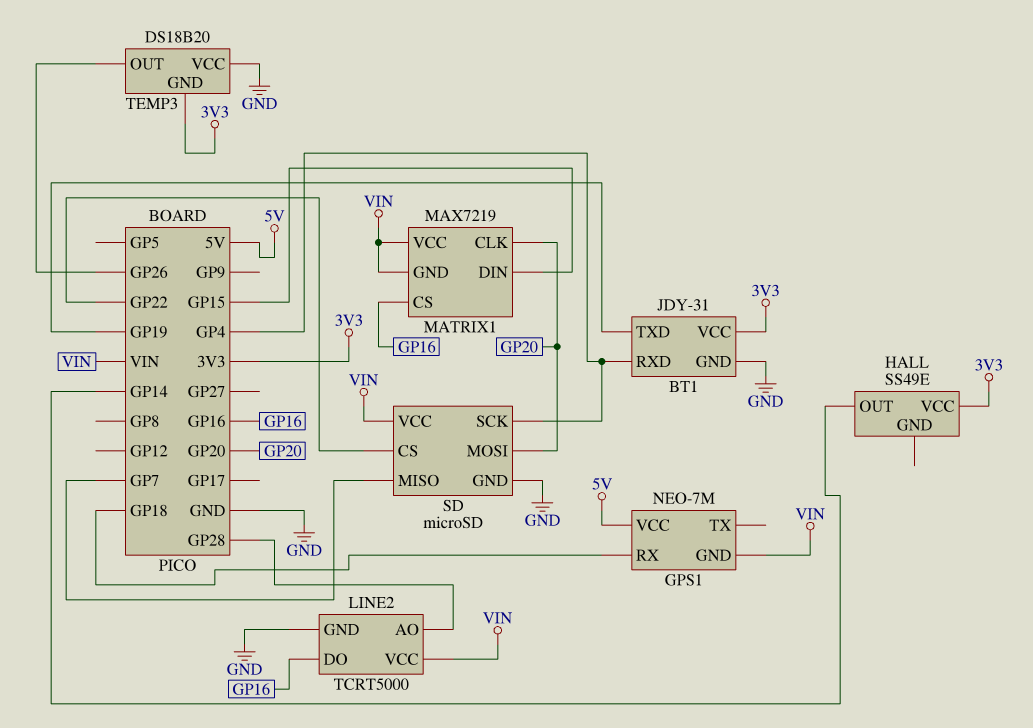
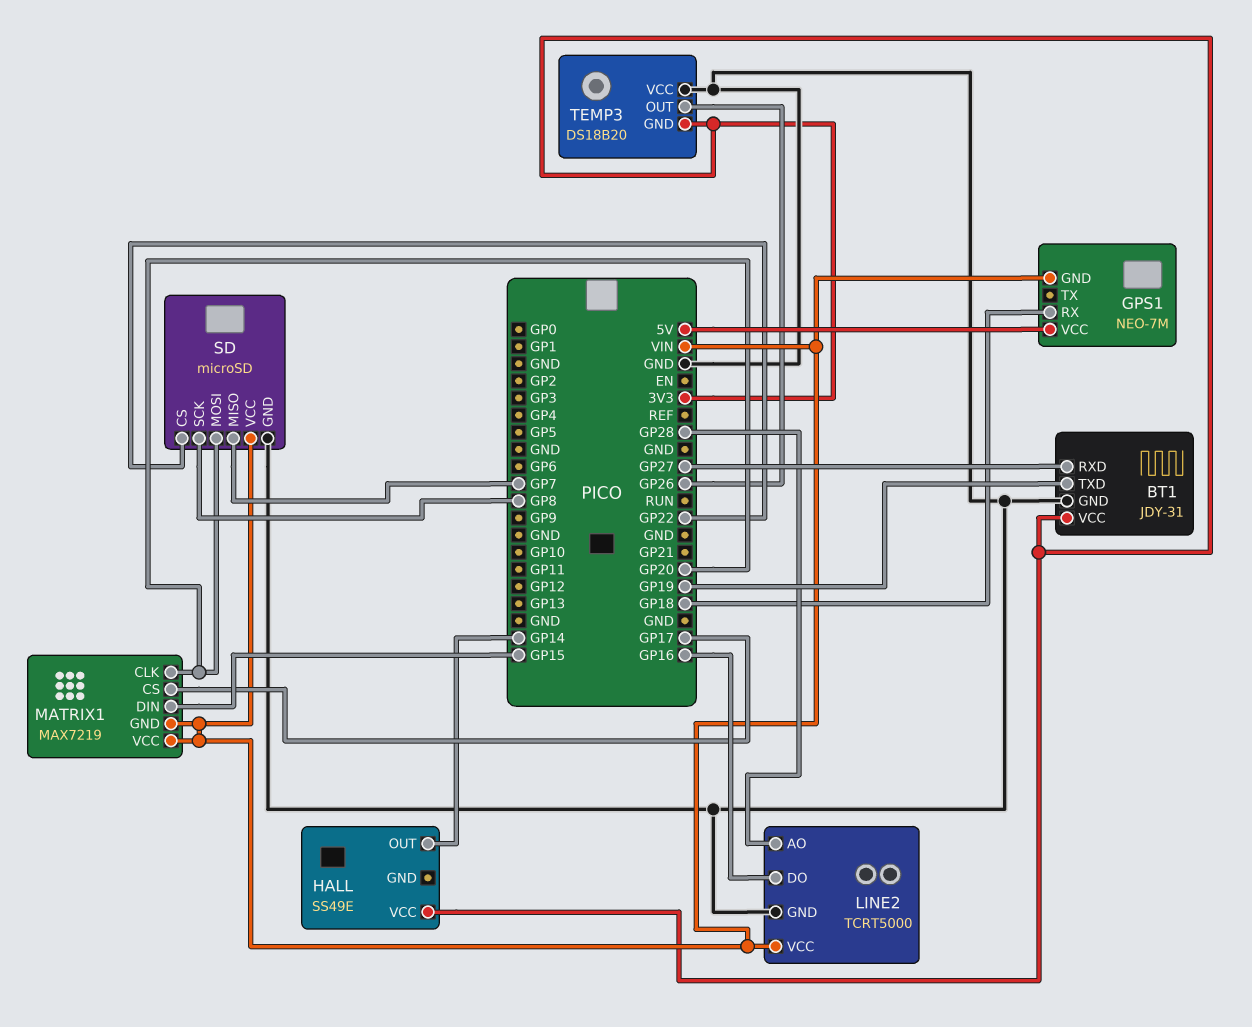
BT1 pin RXD: GP4 -> GP27
MATRIX1 pin CS: GP16 -> GP17
SD pin SCK: GP4 -> GP8

